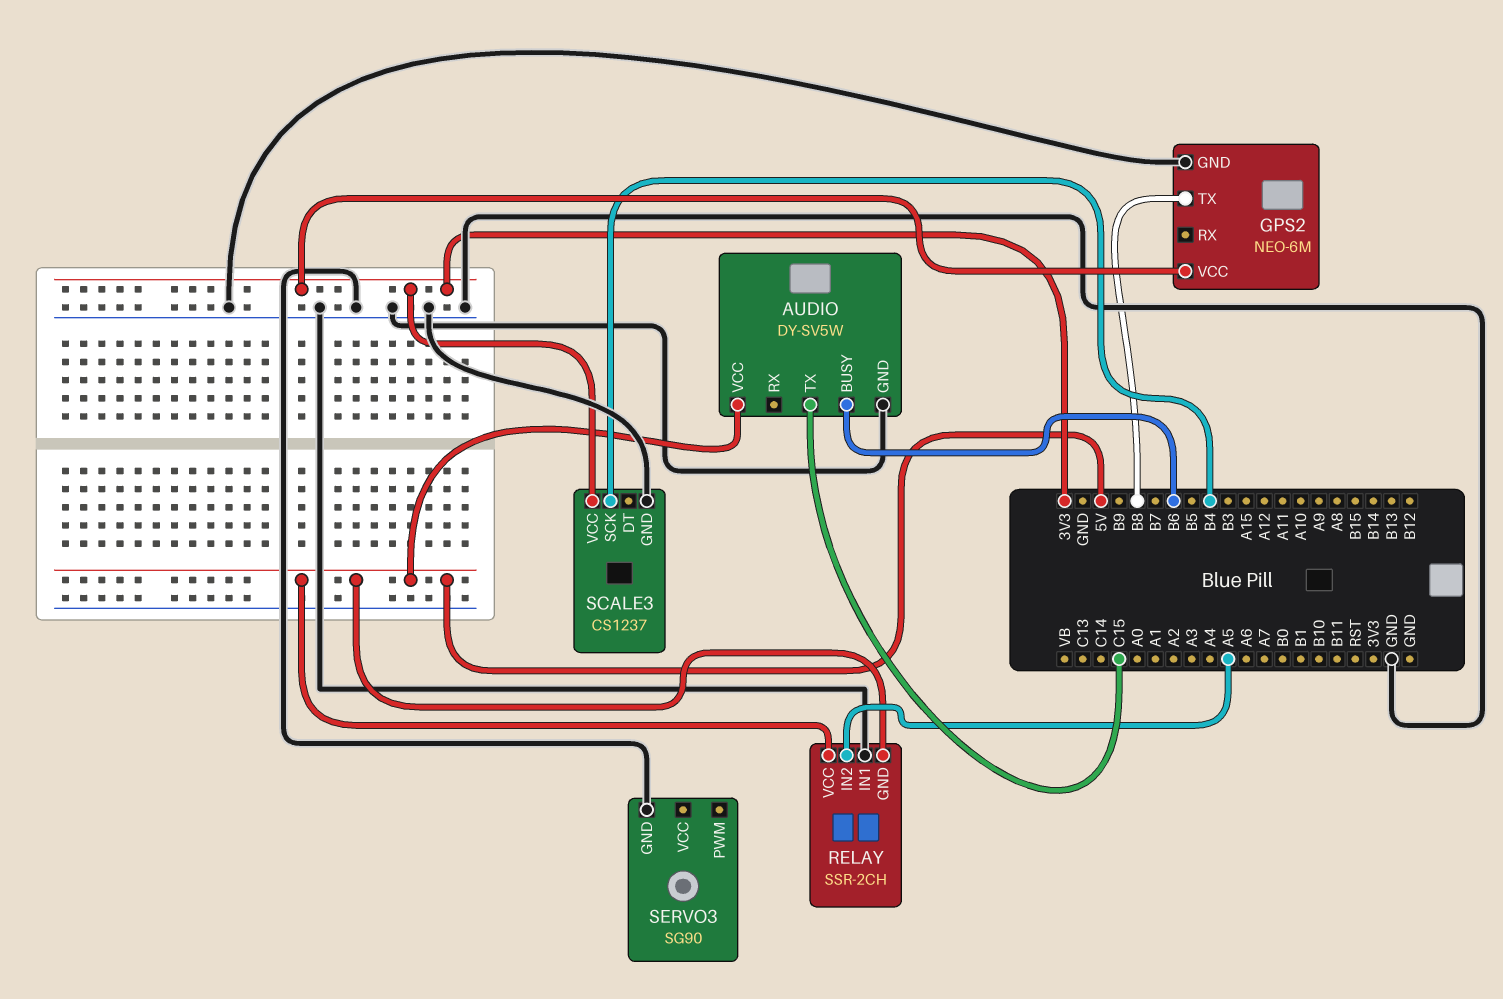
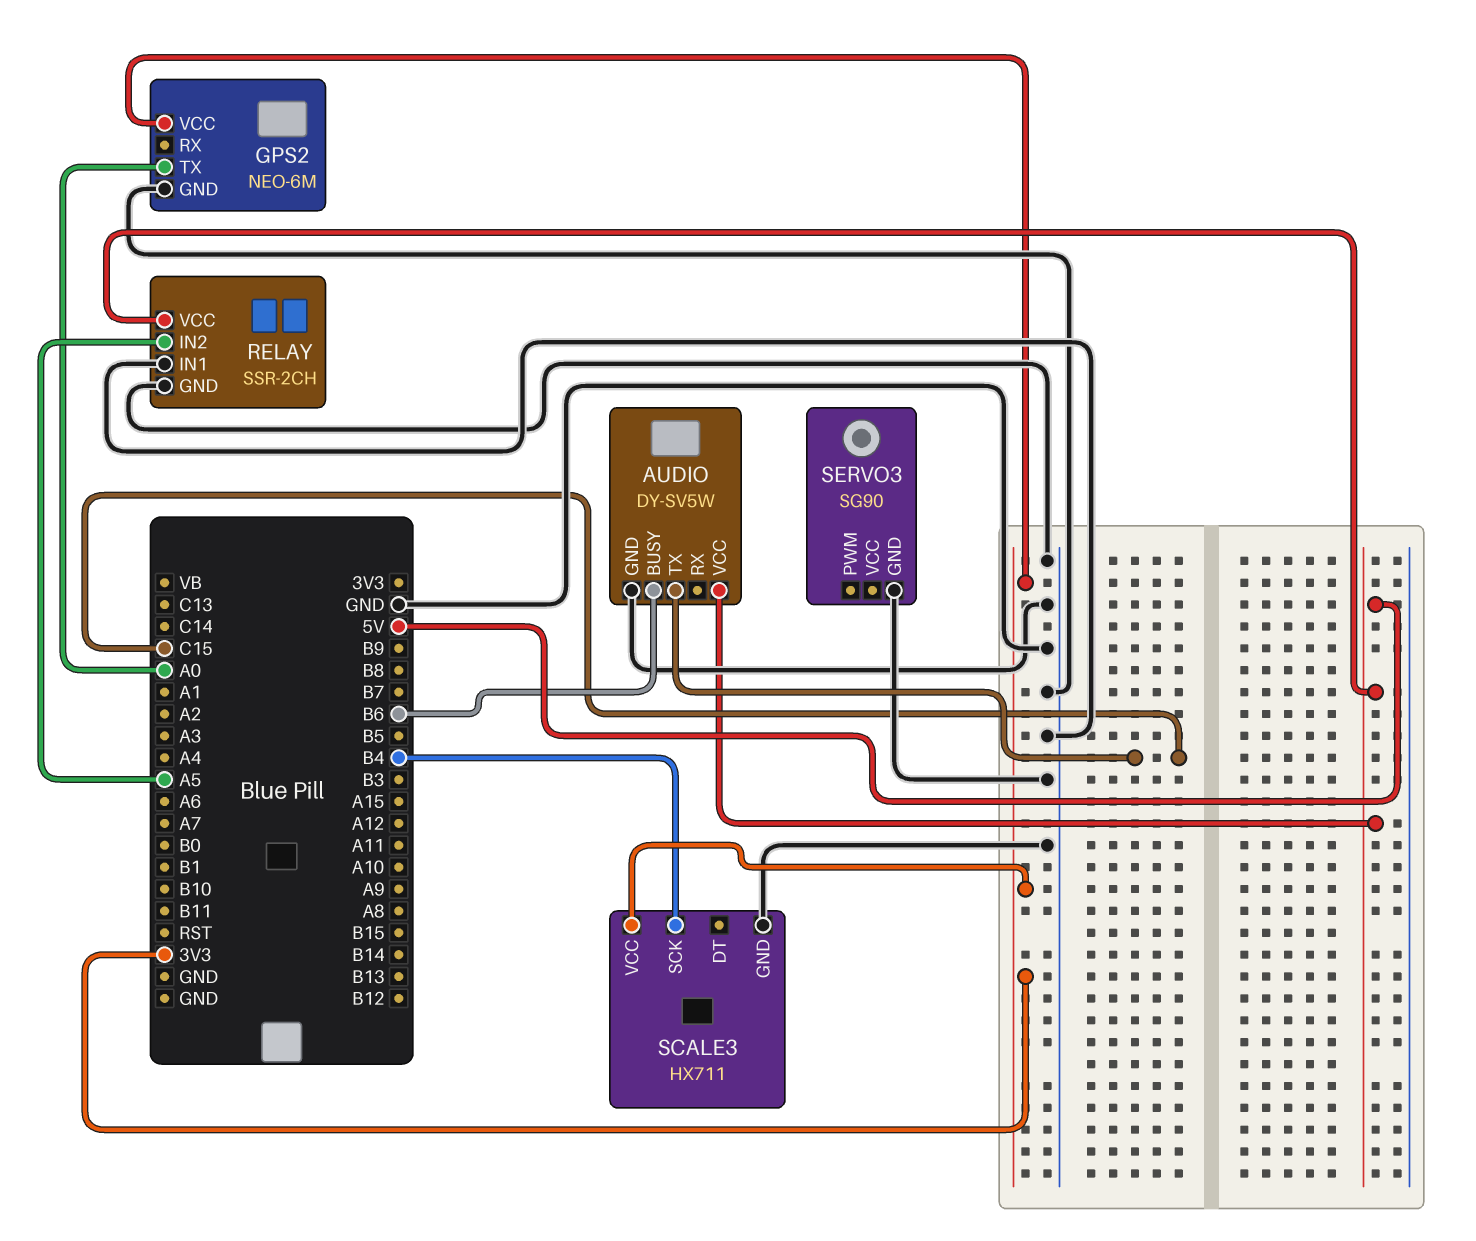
GPS2 pin TX: B8 -> A0
RELAY pin GND: 5V -> GND
SCALE3: CS1237 -> HX711

